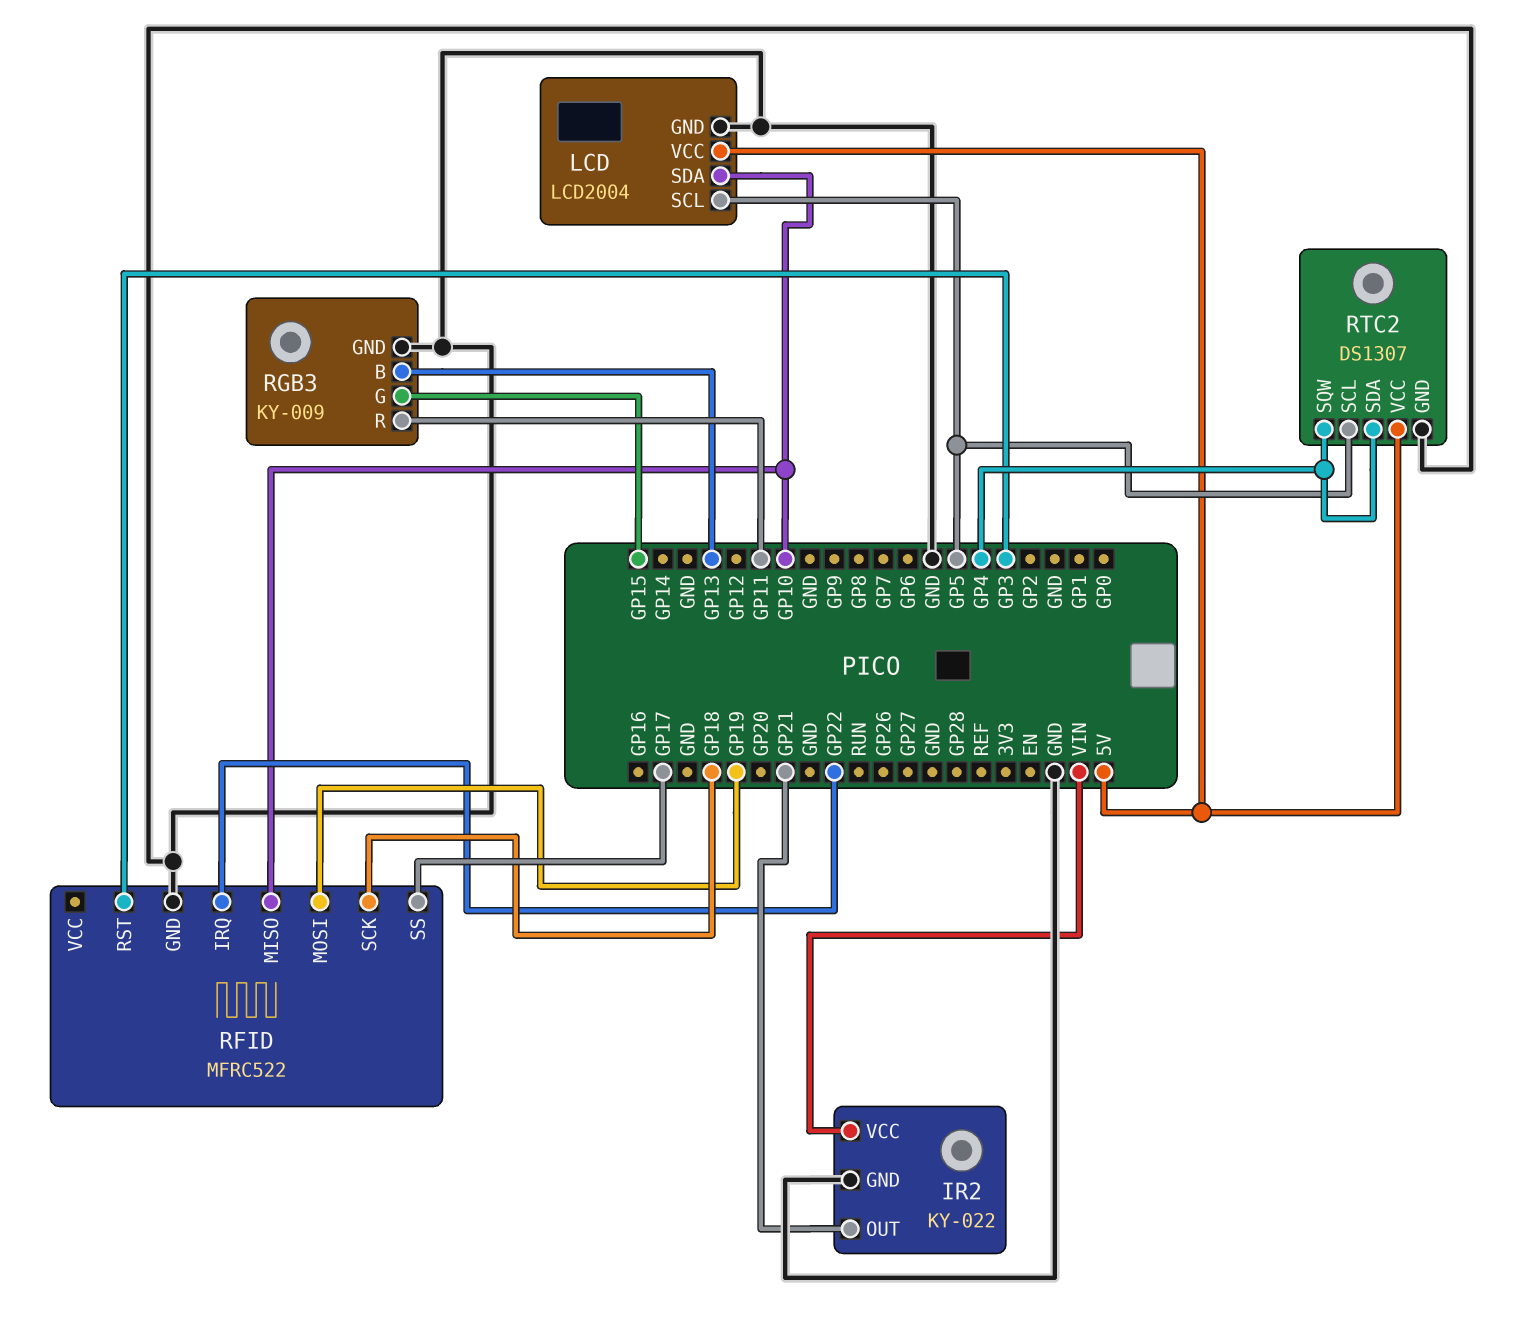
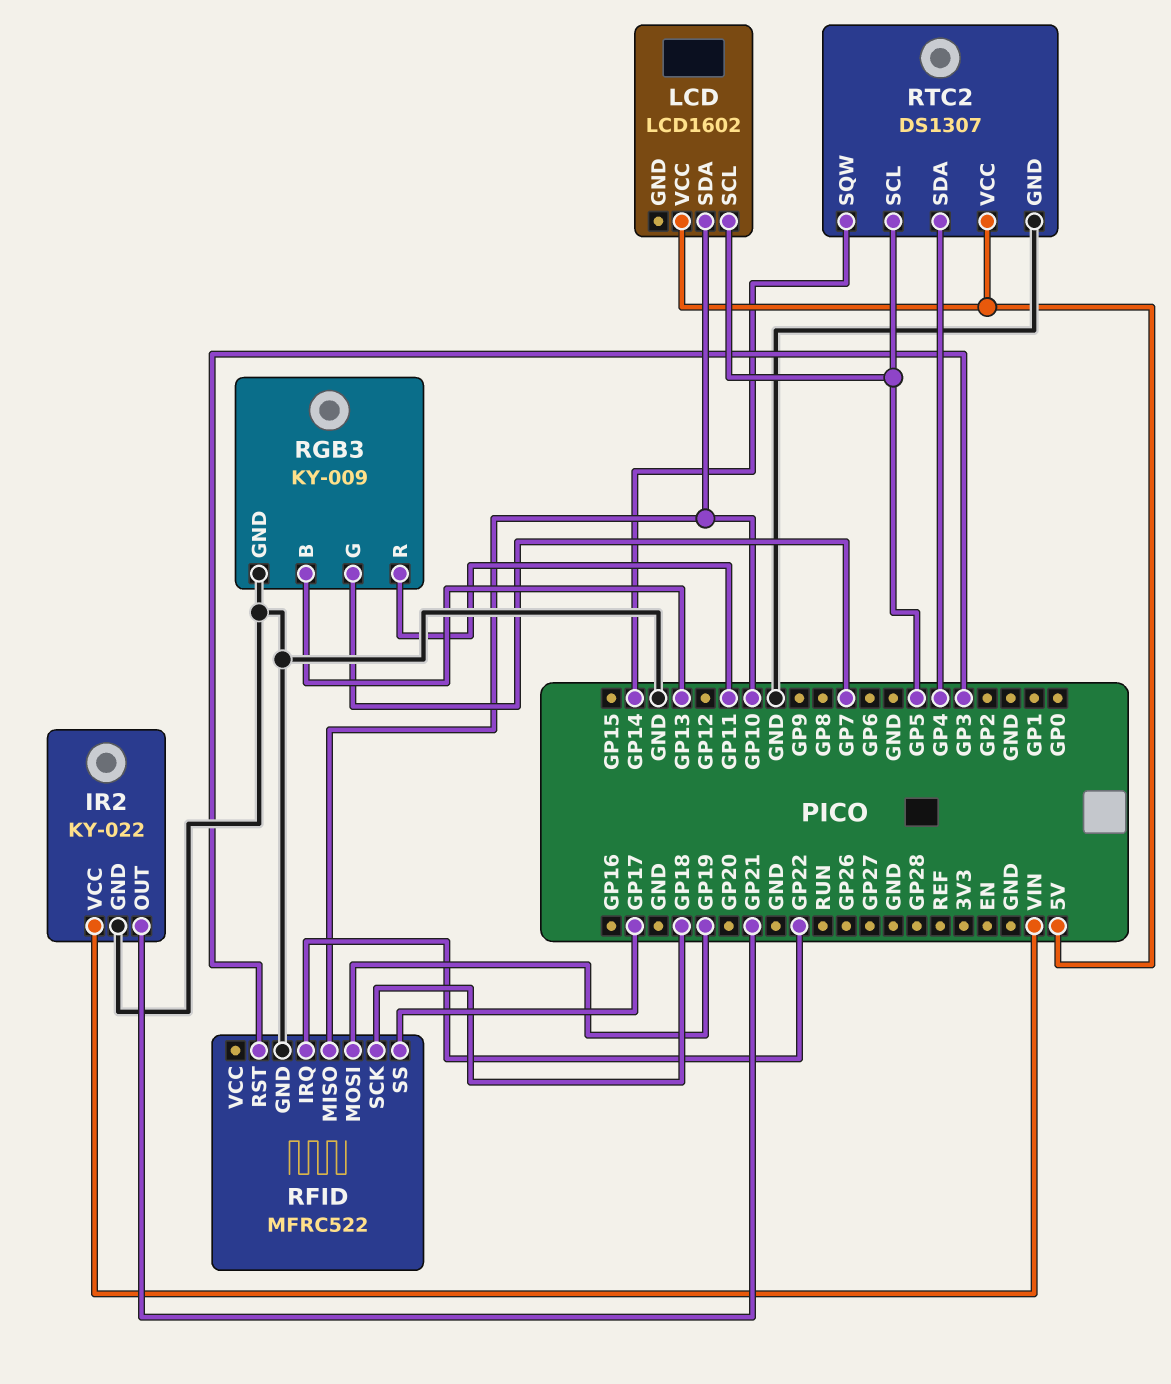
LCD: LCD2004 -> LCD1602
LCD pin GND: GND -> none
RGB3 pin G: GP15 -> GP7
RTC2 pin SQW: GP4 -> GP14

